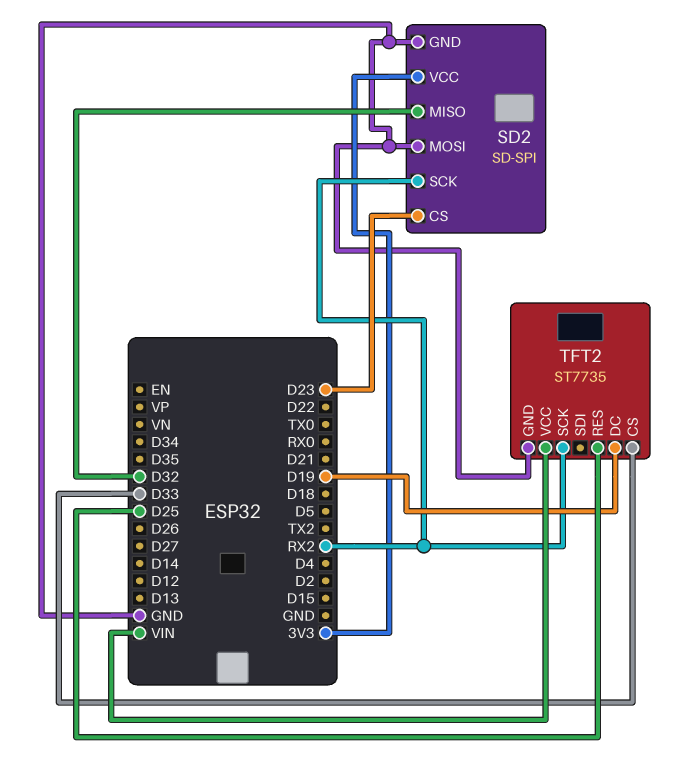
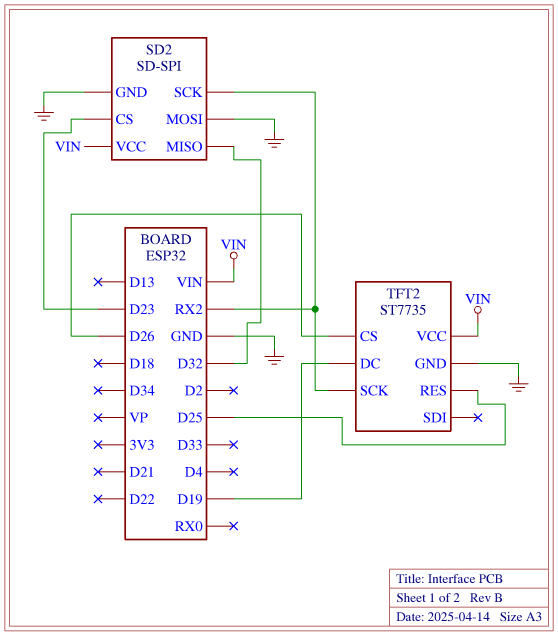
SD2 pin VCC: 3V3 -> VIN
TFT2 pin CS: D33 -> D26

